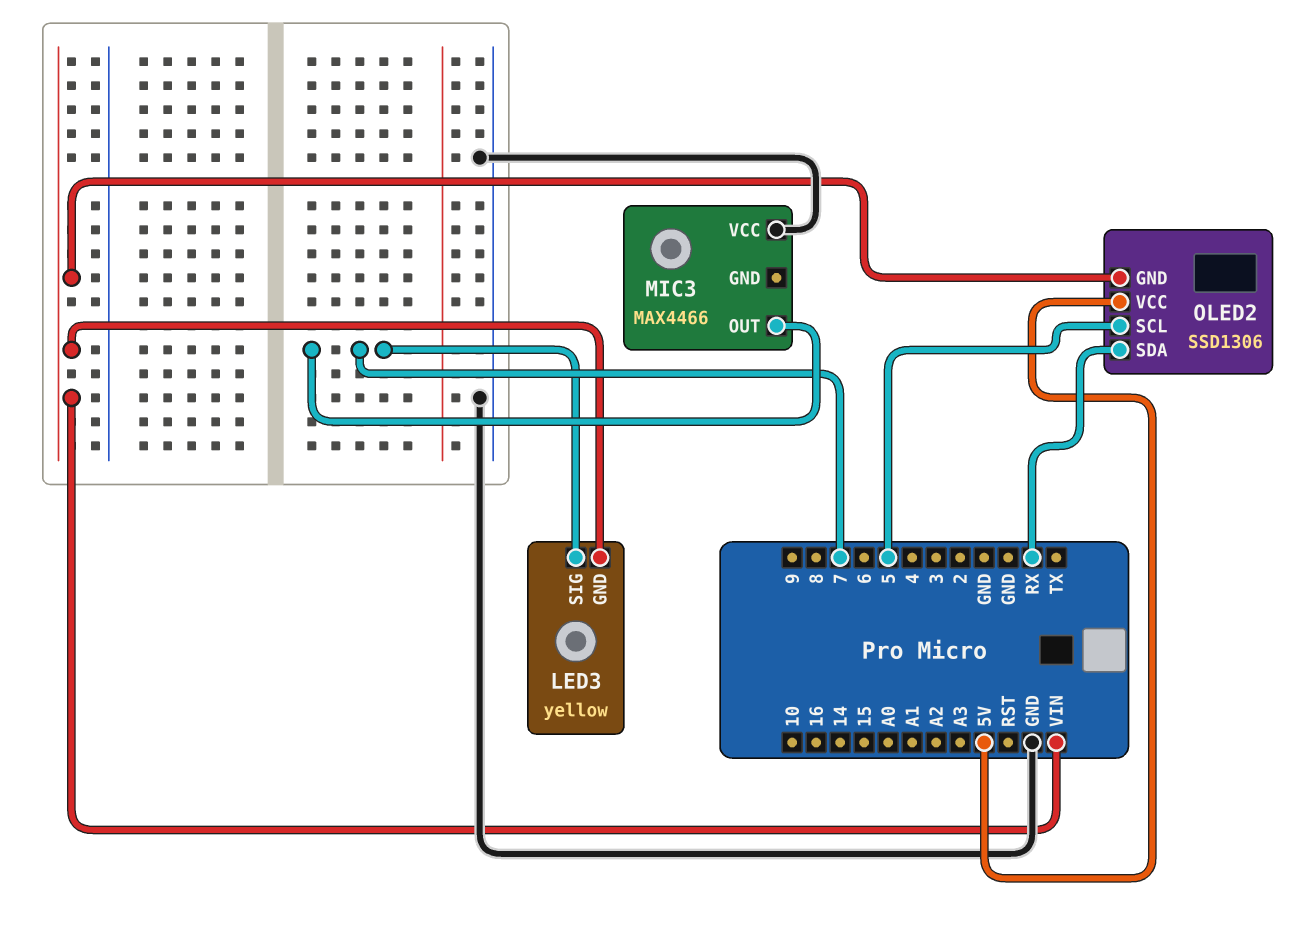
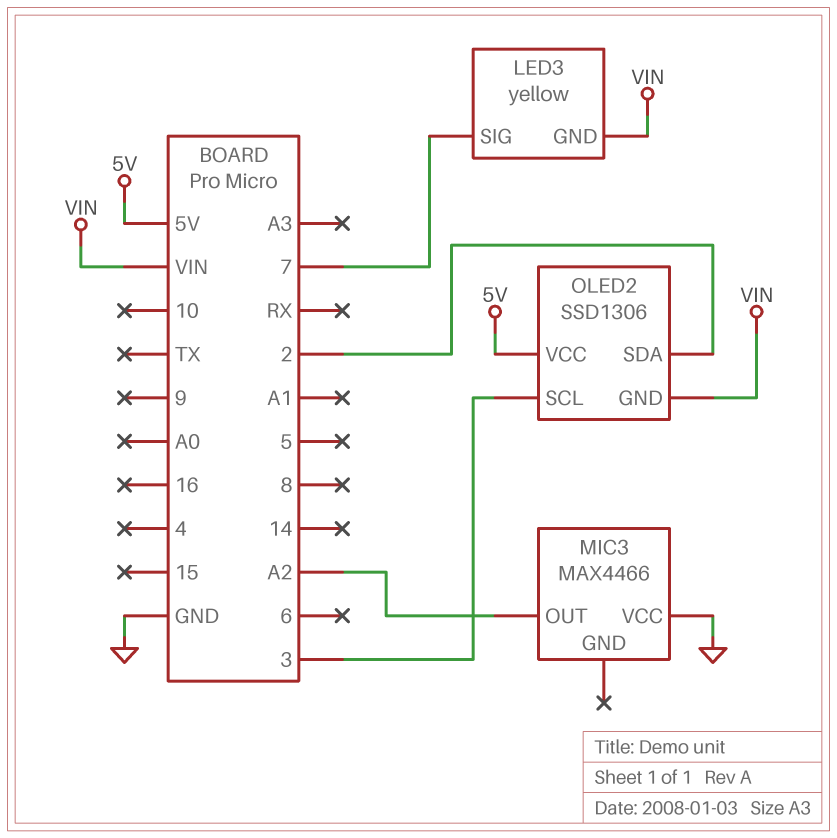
MIC3 pin OUT: 7 -> A2
OLED2 pin SCL: 5 -> 3
OLED2 pin SDA: RX -> 2

